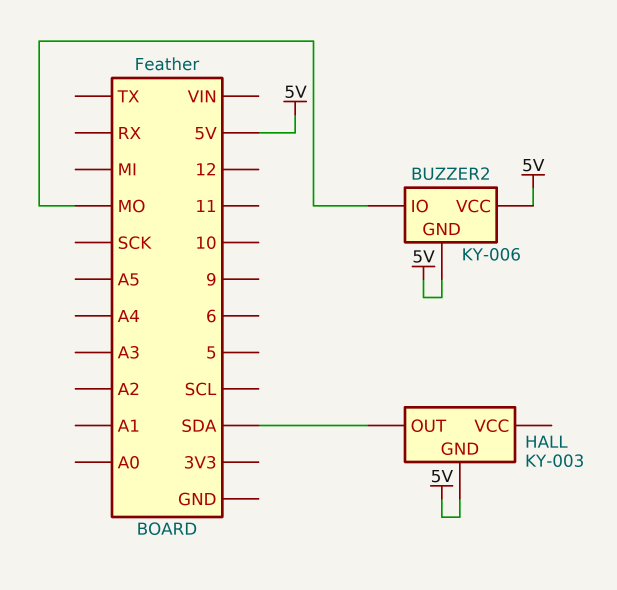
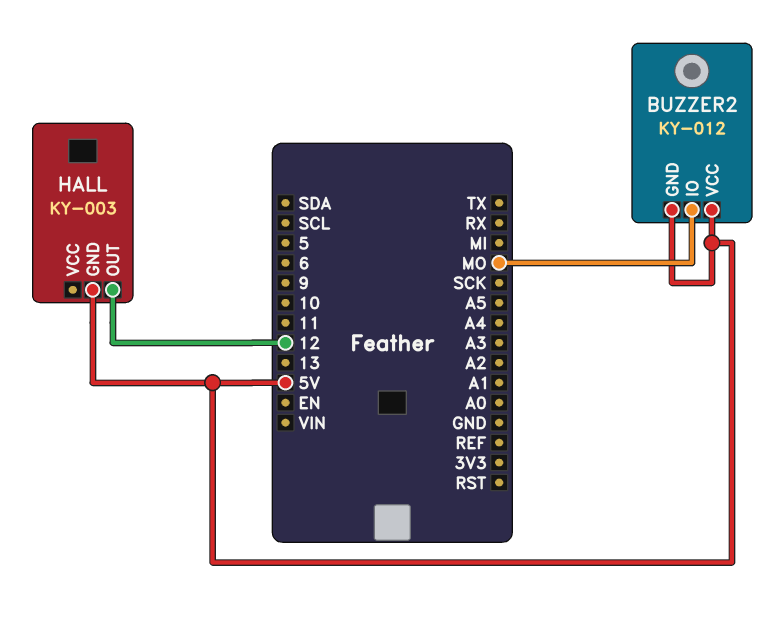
BUZZER2: KY-006 -> KY-012
HALL pin OUT: SDA -> 12

